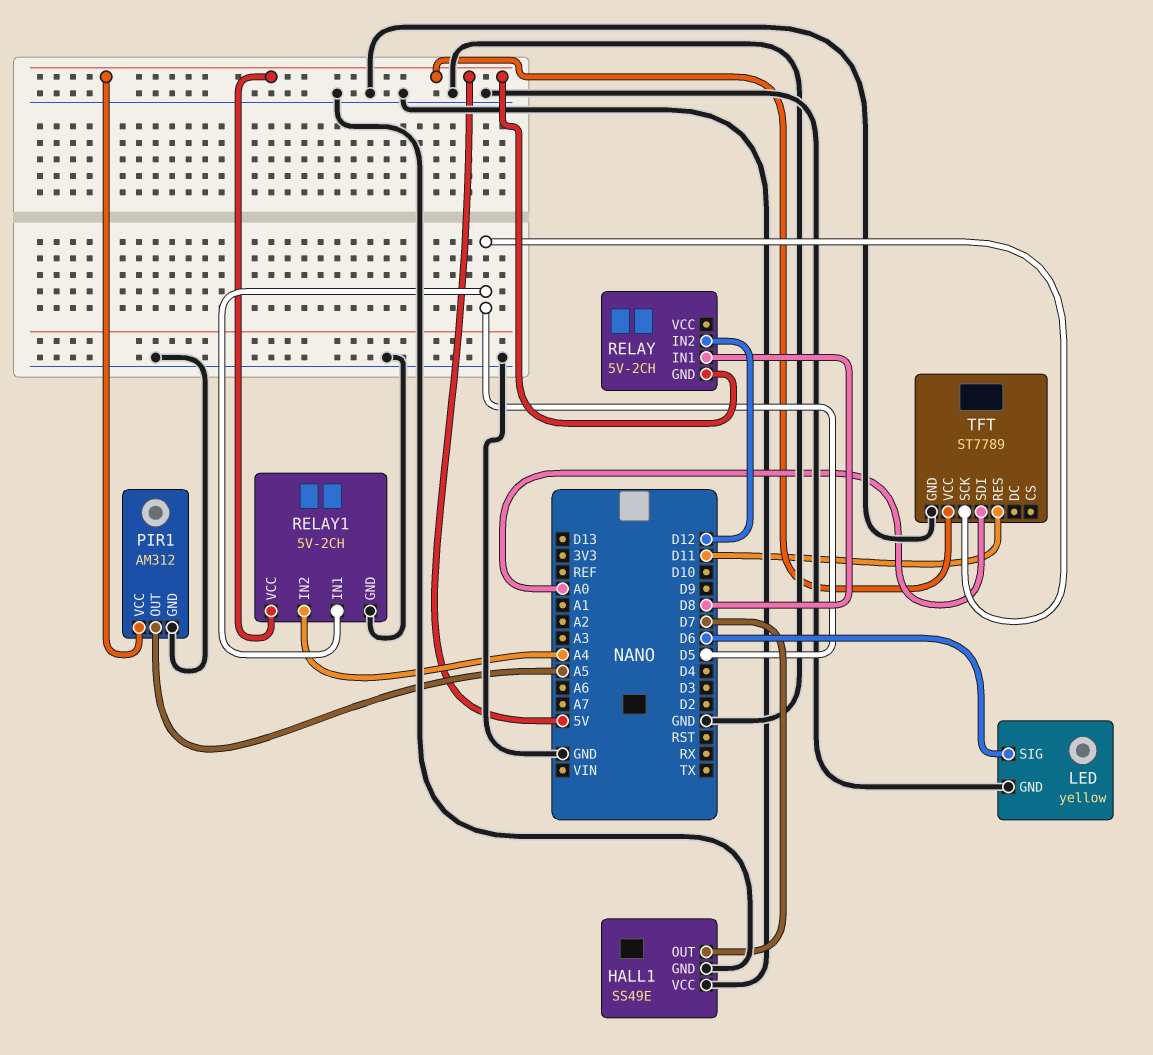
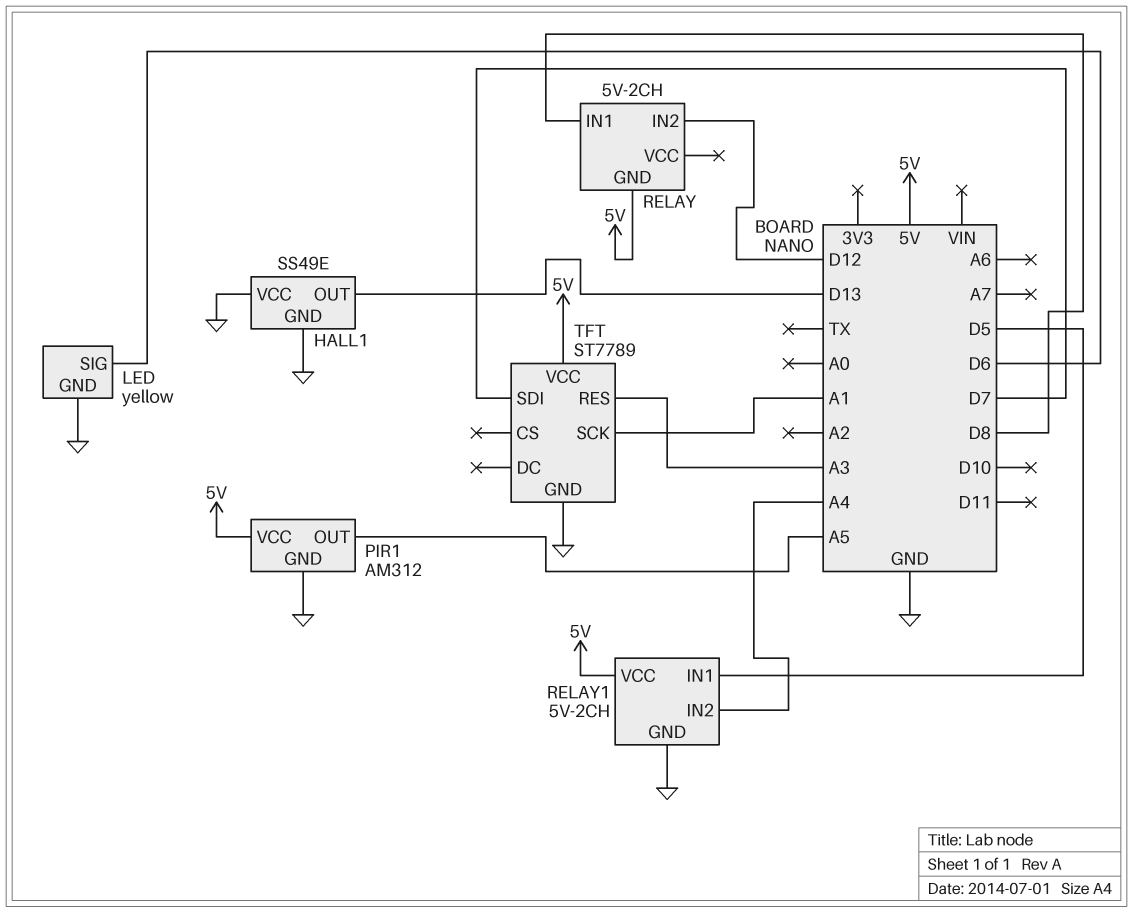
HALL1 pin OUT: D7 -> D13
TFT pin RES: D11 -> A3
TFT pin SCK: D5 -> A1
TFT pin SDI: A0 -> D7

